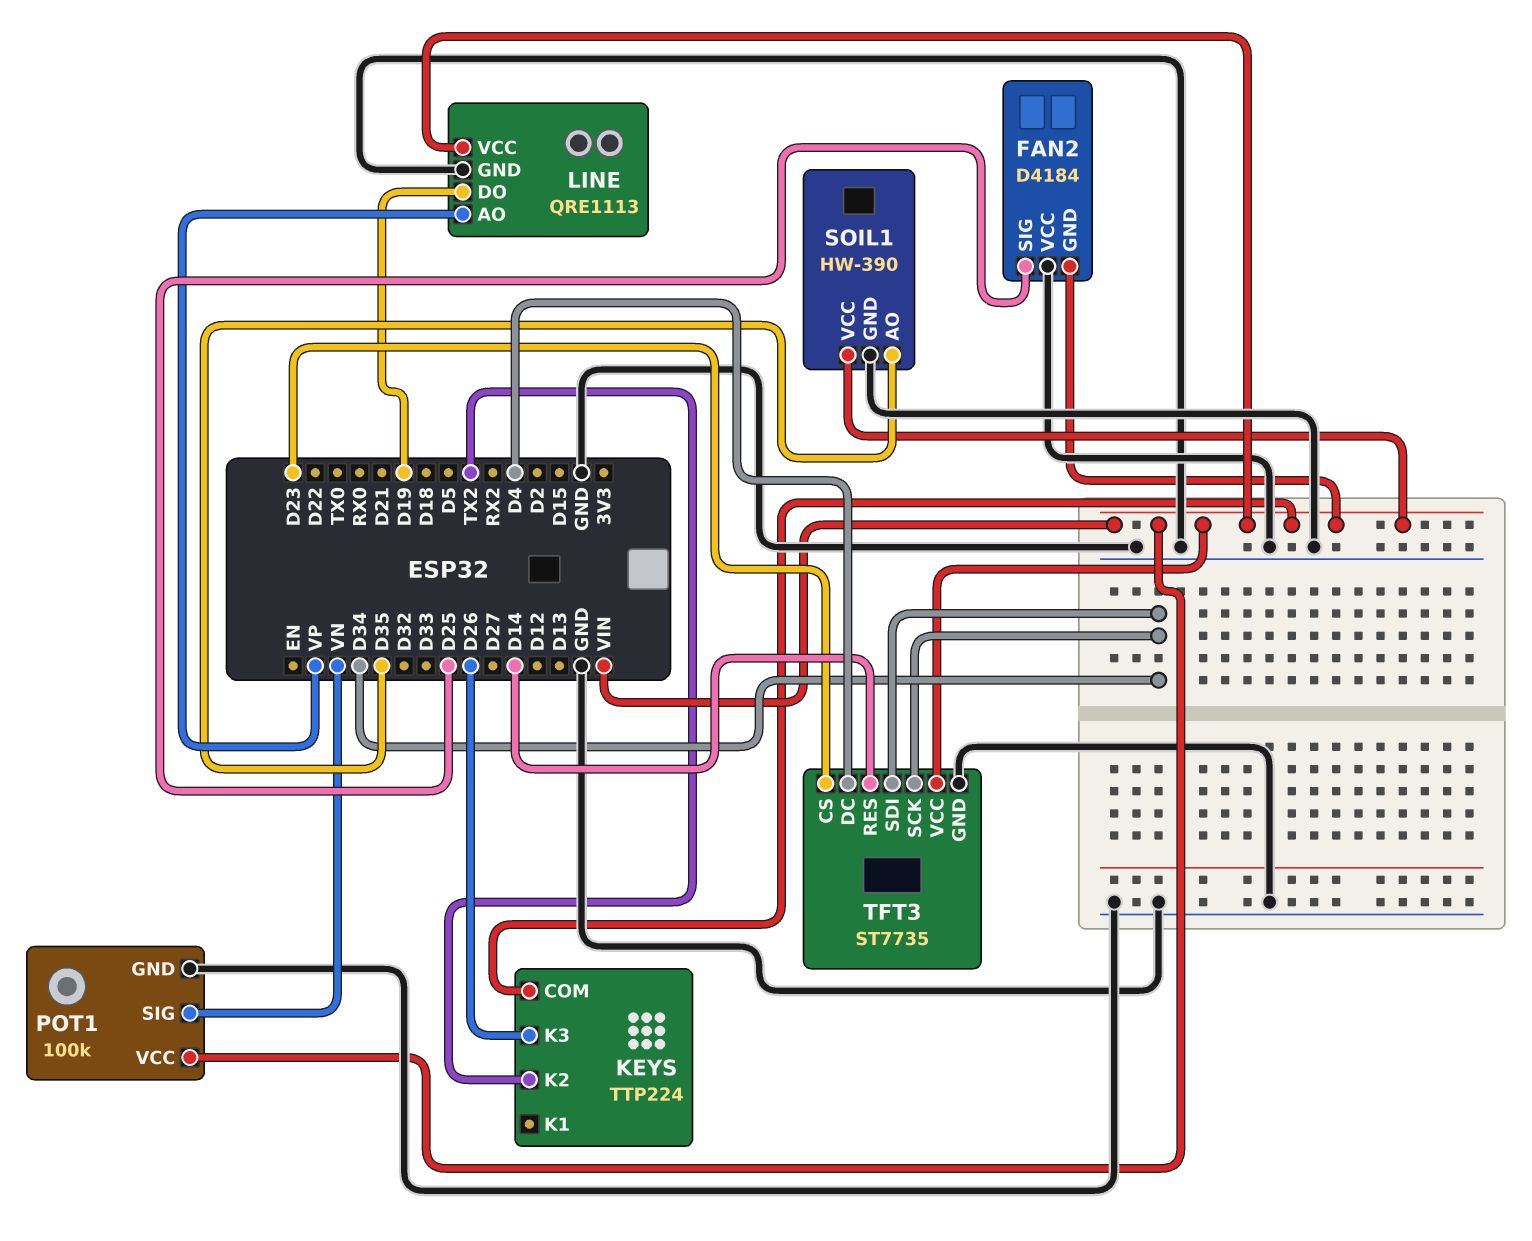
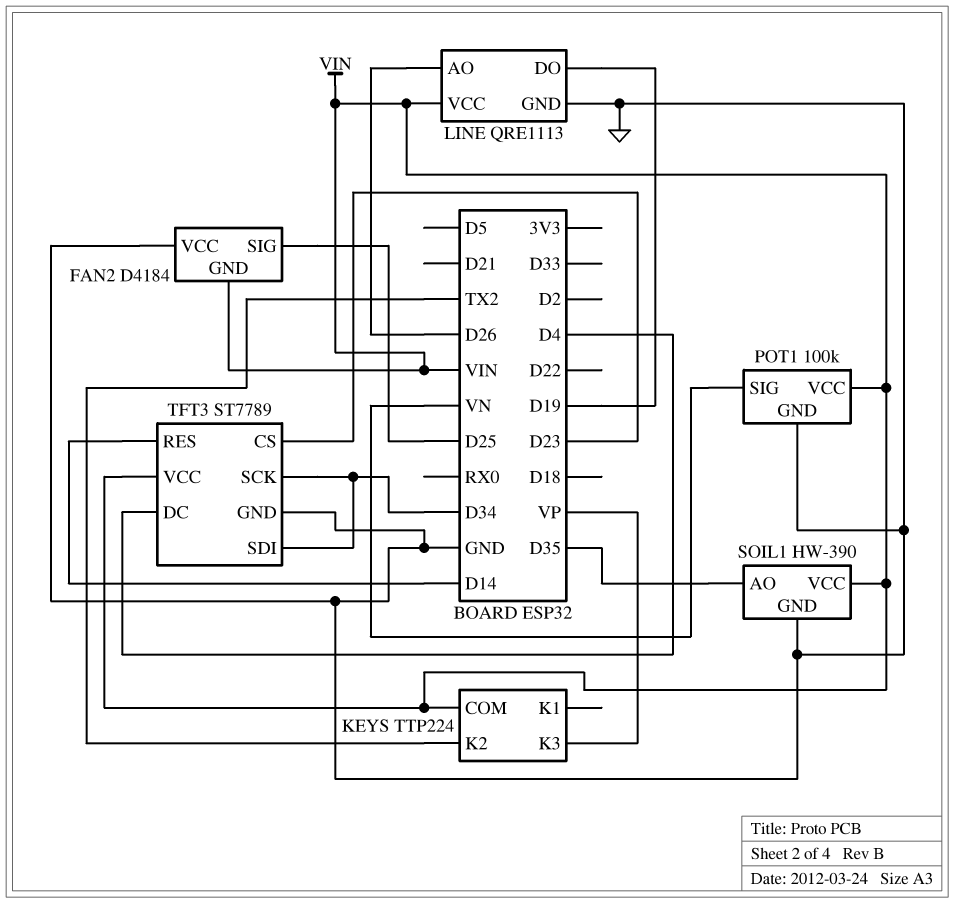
KEYS pin K3: D26 -> VP
LINE pin AO: VP -> D26
TFT3: ST7735 -> ST7789

